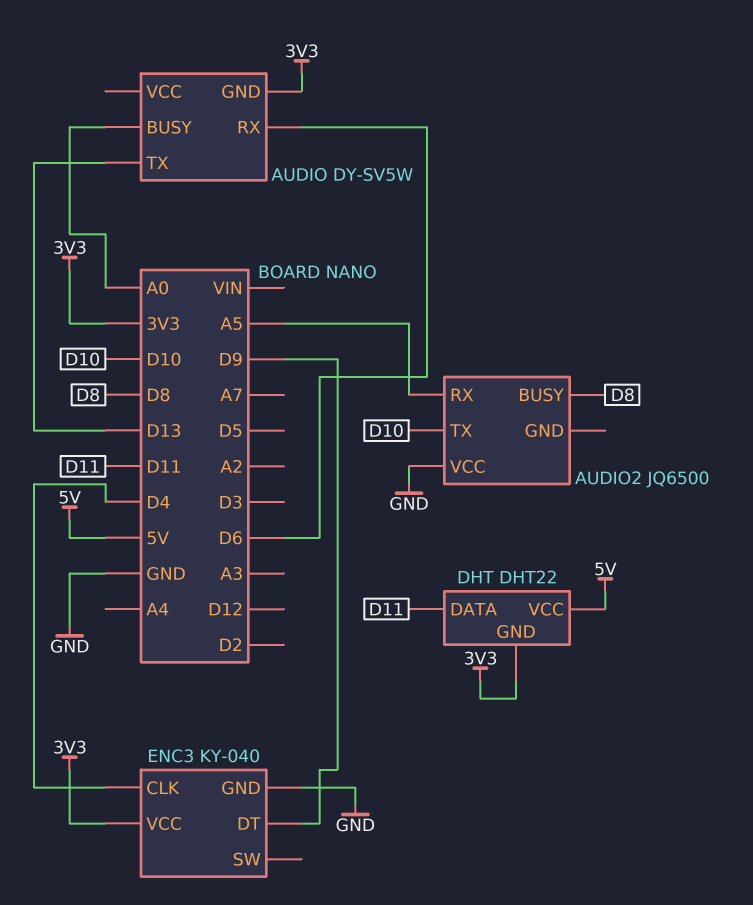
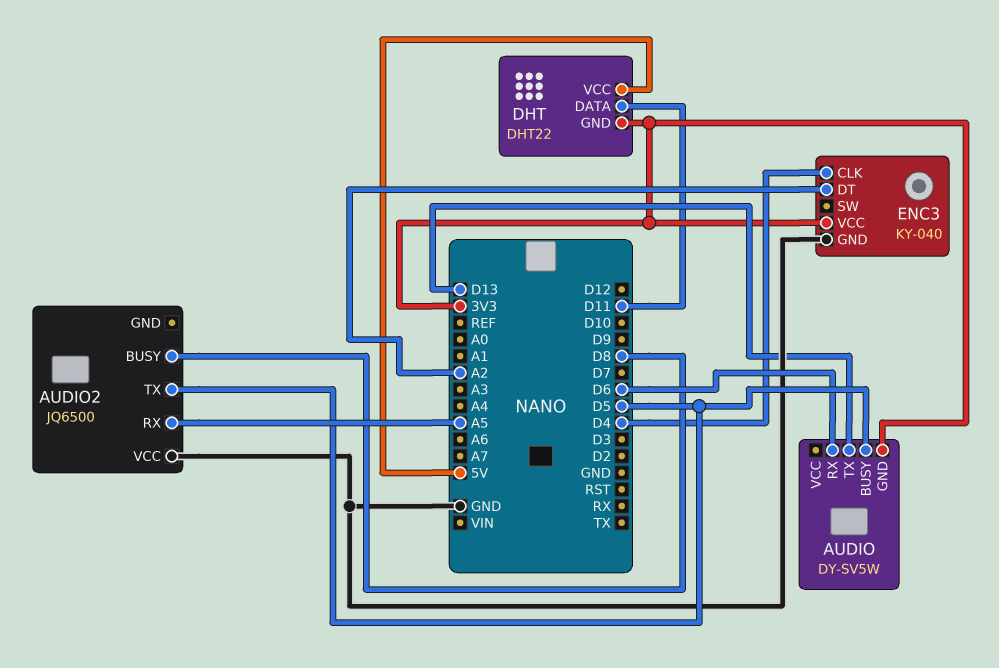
AUDIO pin BUSY: A0 -> D5
AUDIO2 pin TX: D10 -> D5
ENC3 pin DT: D9 -> A2

